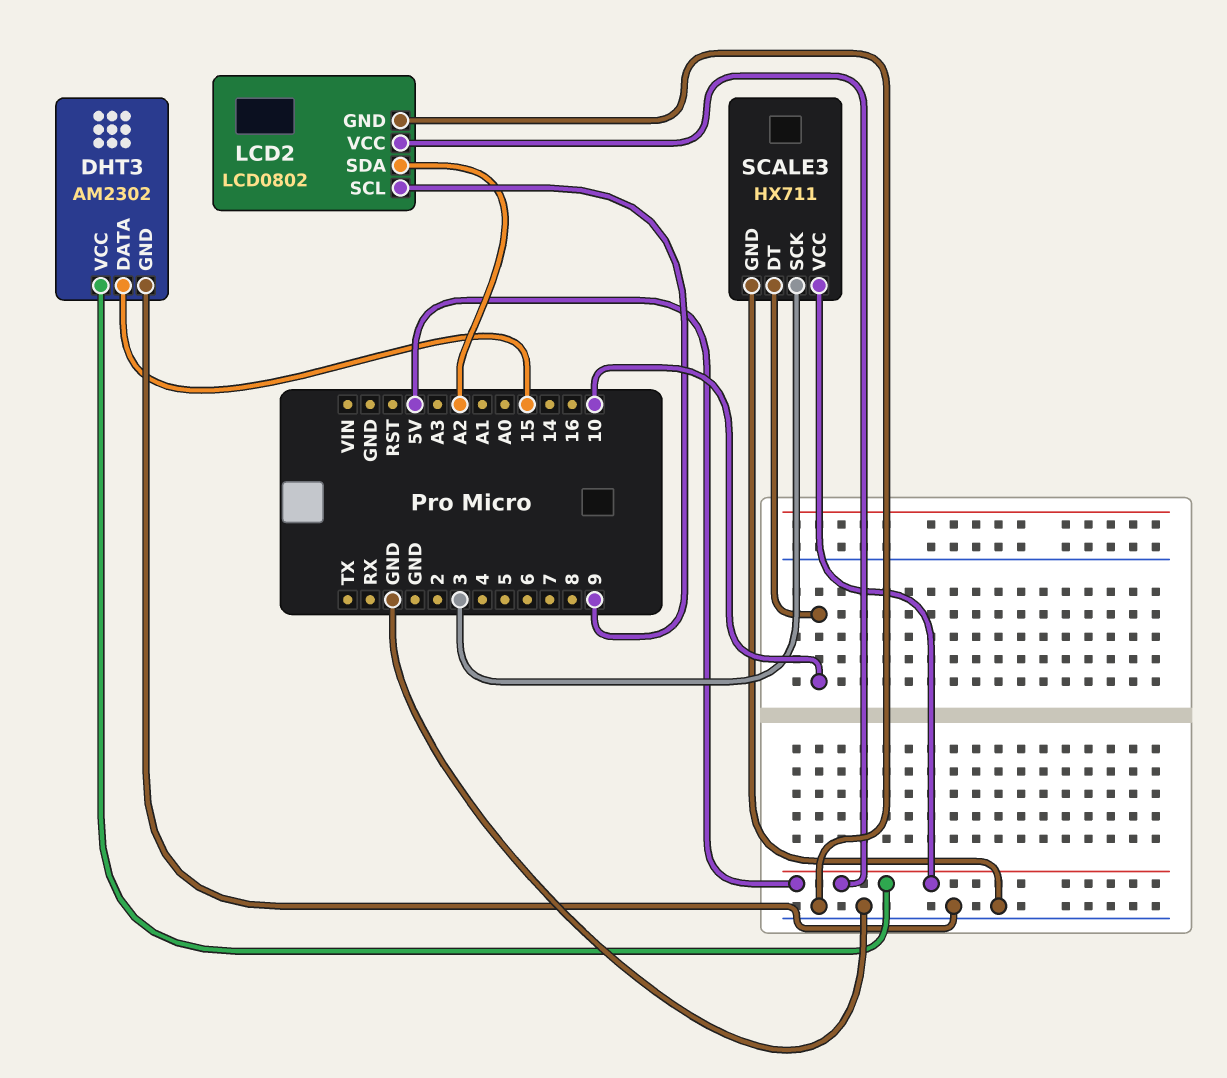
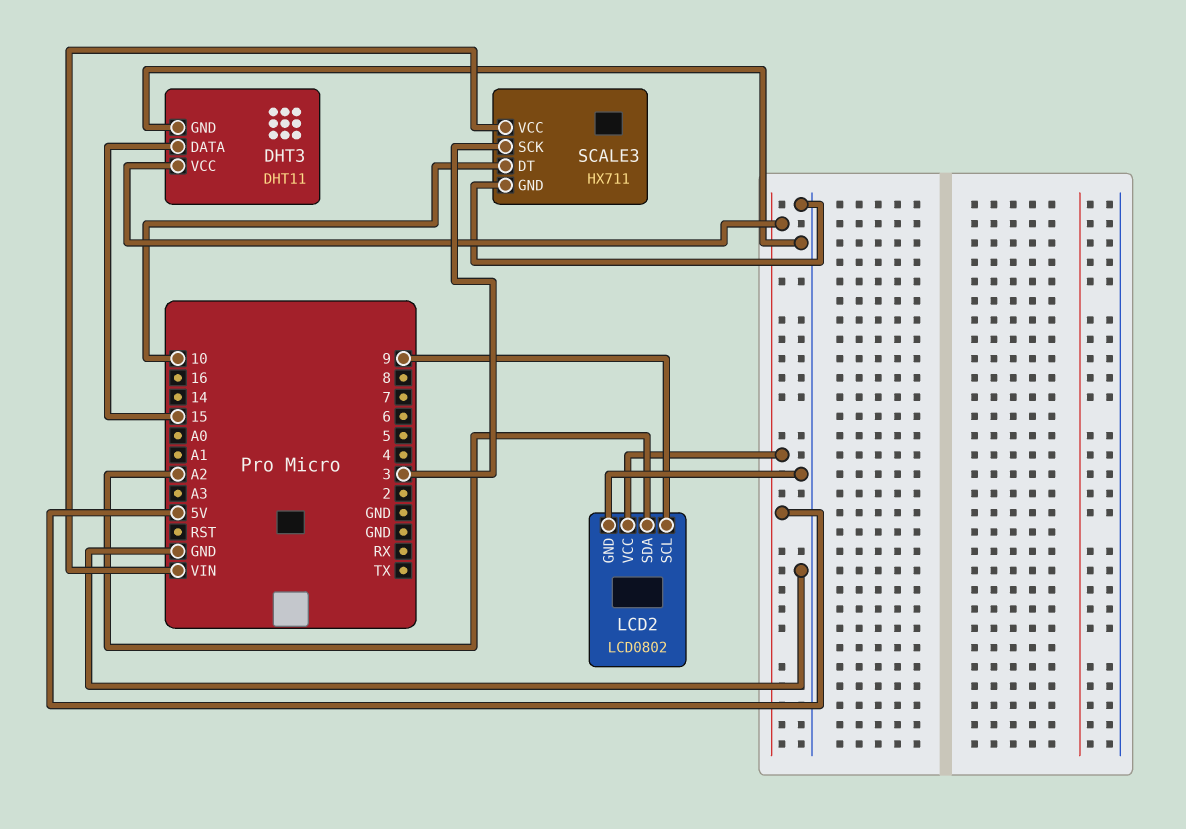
DHT3: AM2302 -> DHT11
SCALE3 pin VCC: 5V -> VIN

